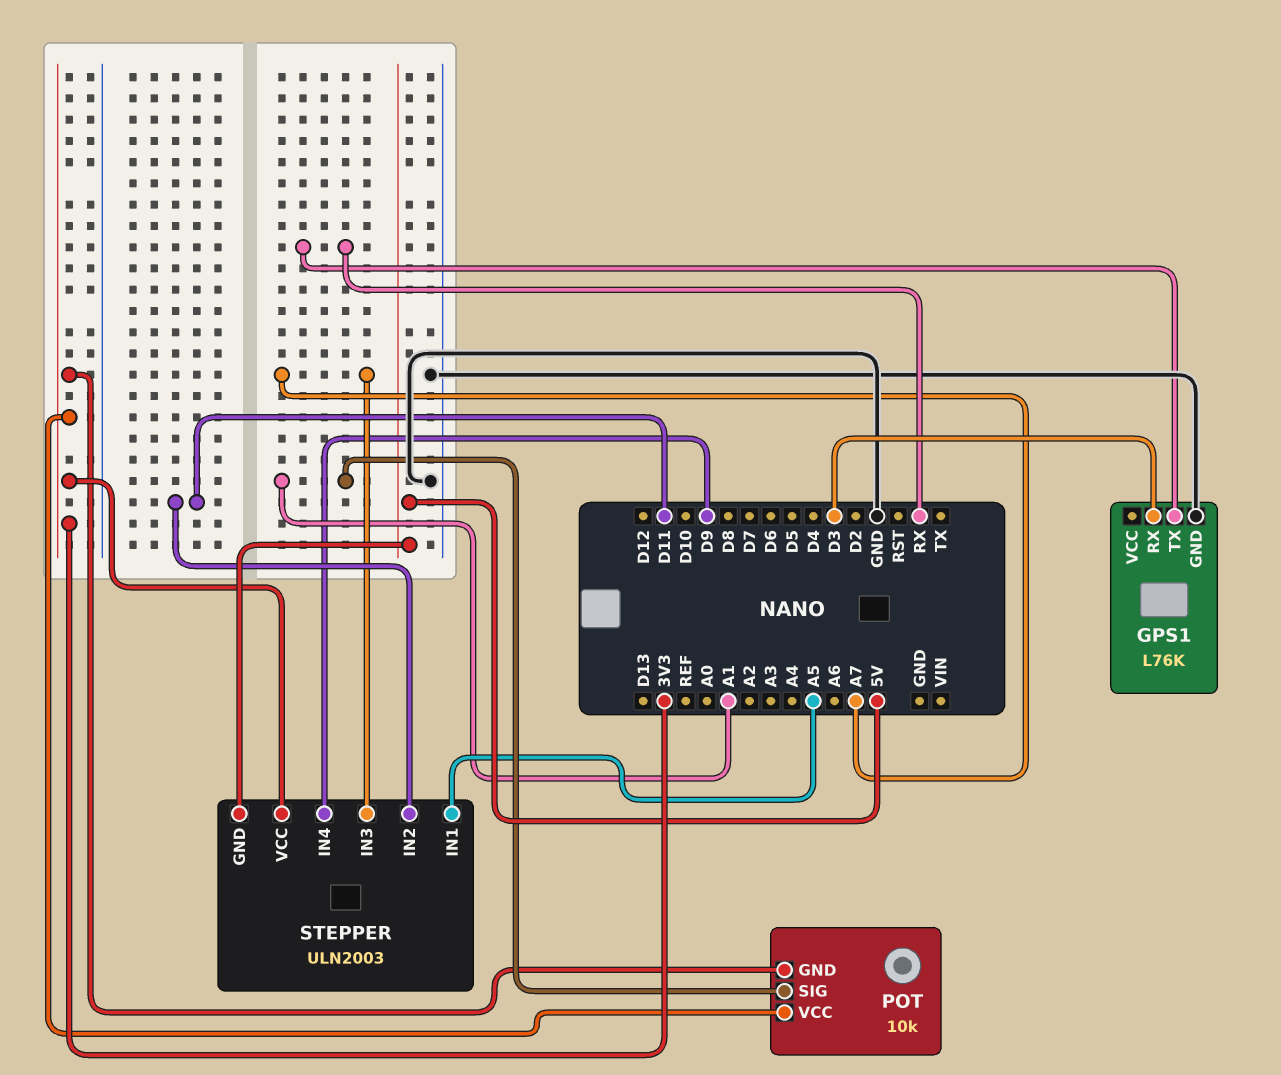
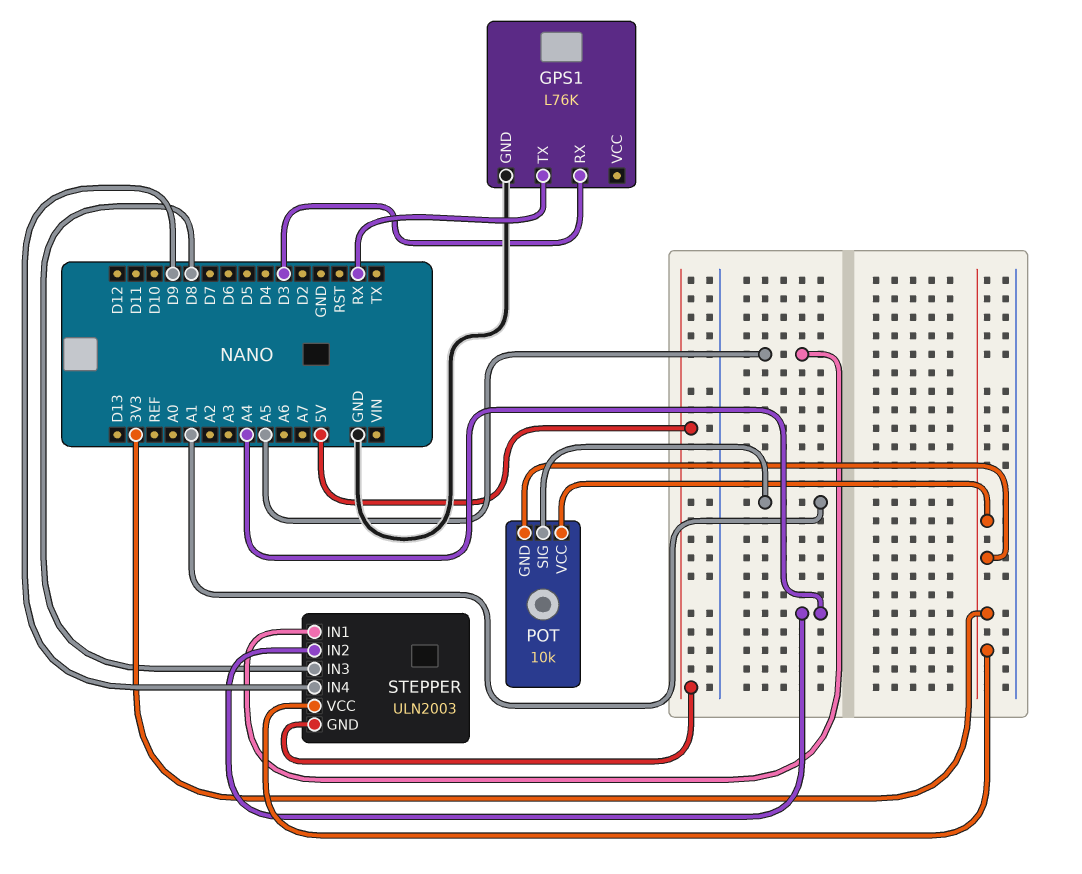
STEPPER pin IN2: D11 -> A4
STEPPER pin IN3: A7 -> D8

